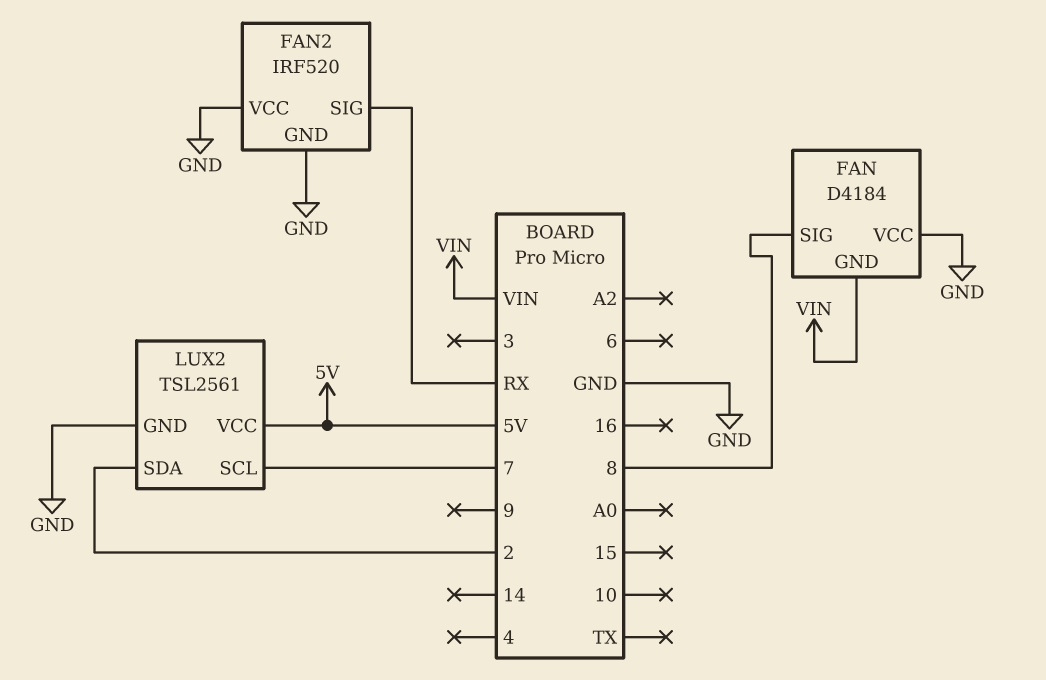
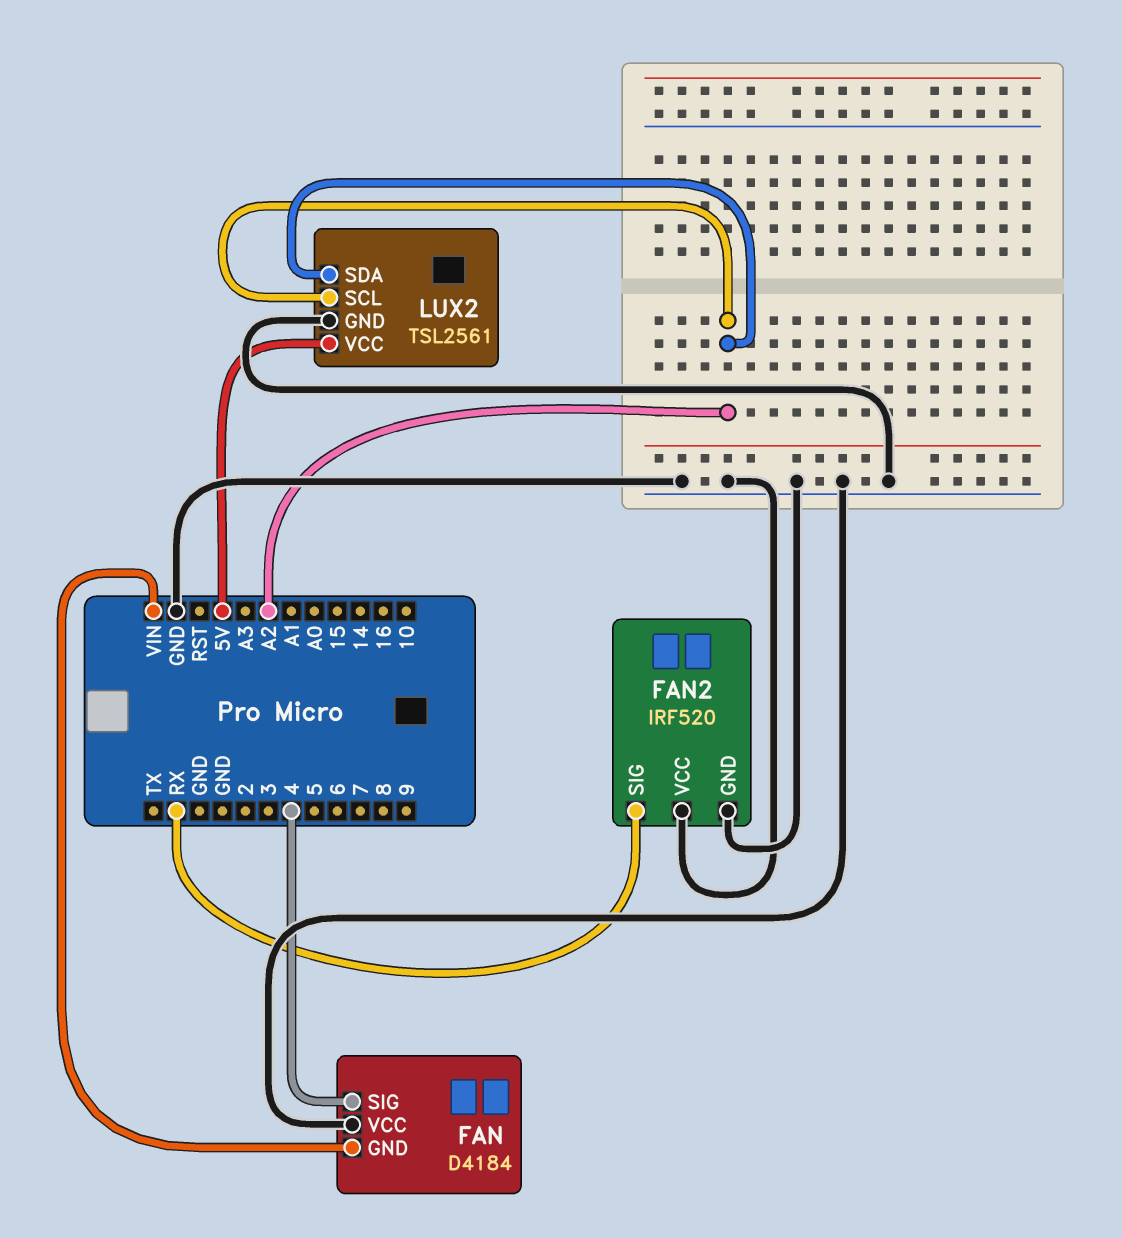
FAN pin SIG: 8 -> 4
LUX2 pin SCL: 7 -> A2
LUX2 pin SDA: 2 -> A2

